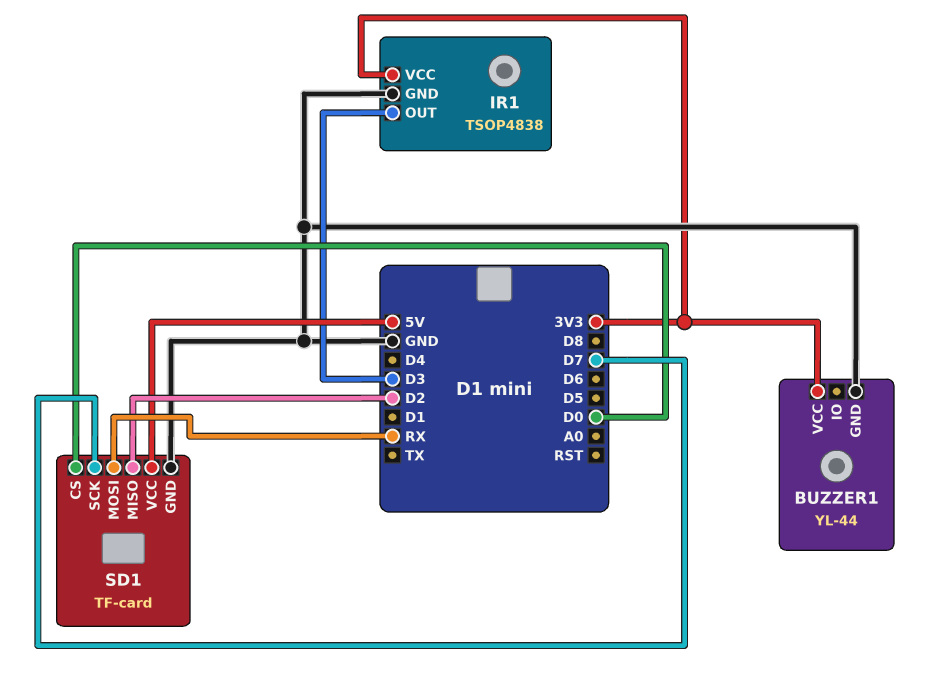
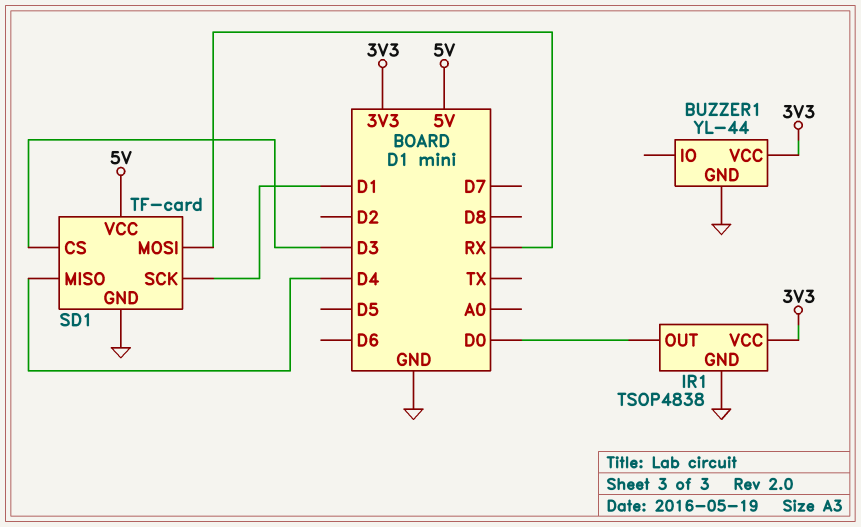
IR1 pin OUT: D3 -> D0
SD1 pin CS: D0 -> D3
SD1 pin MISO: D2 -> D4
SD1 pin SCK: D7 -> D1

